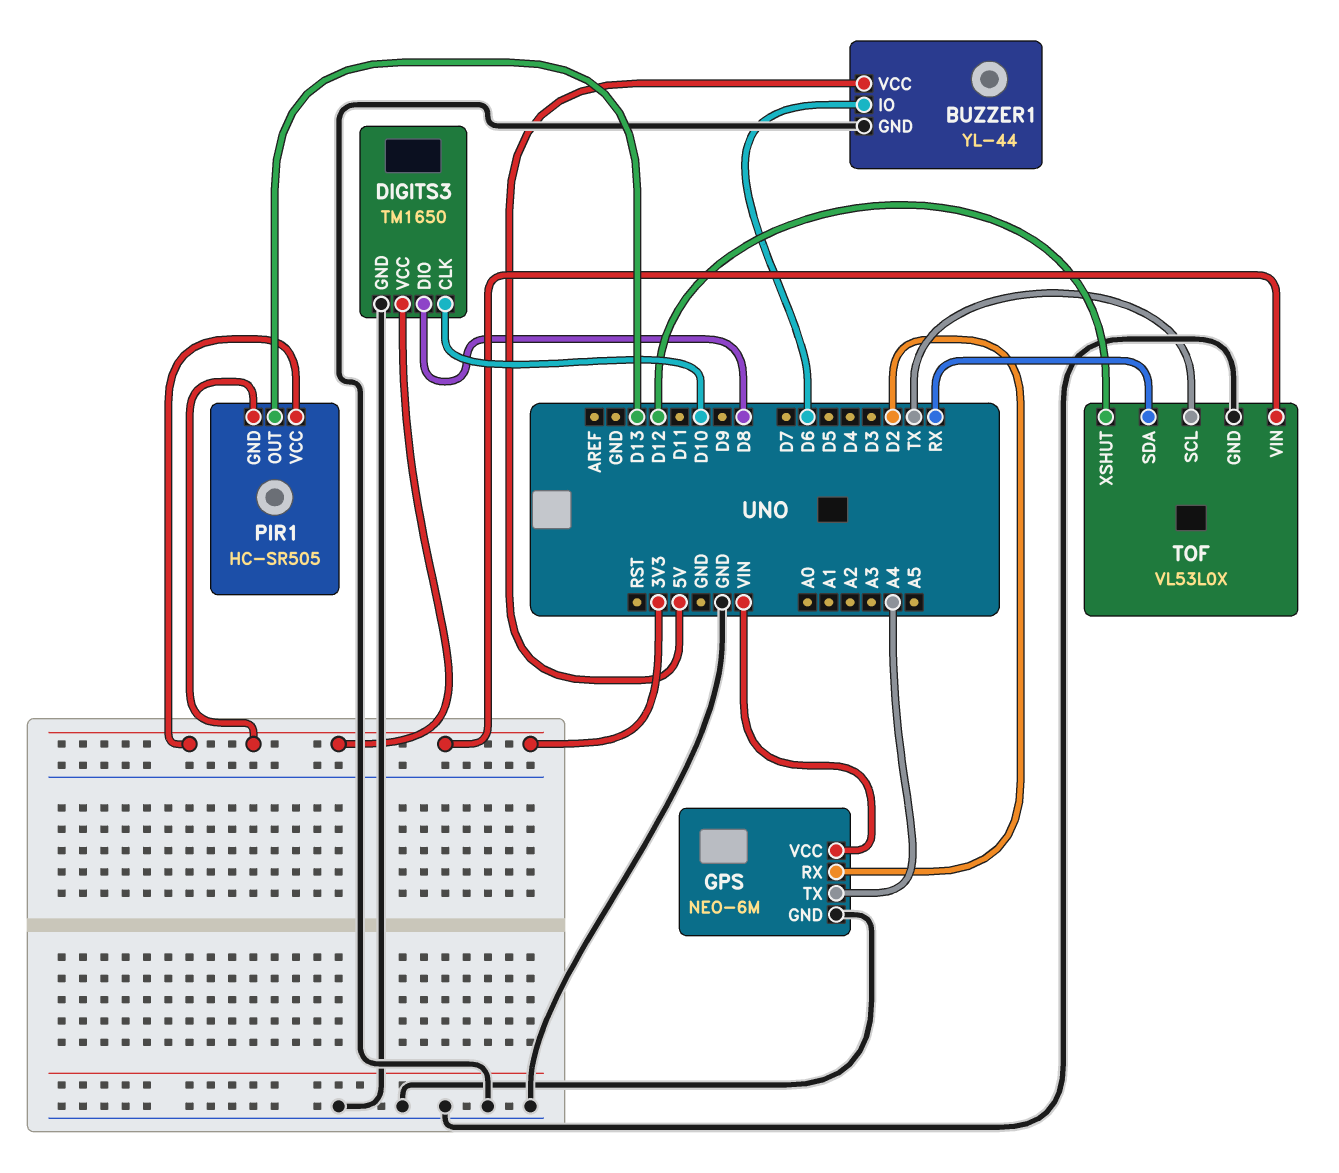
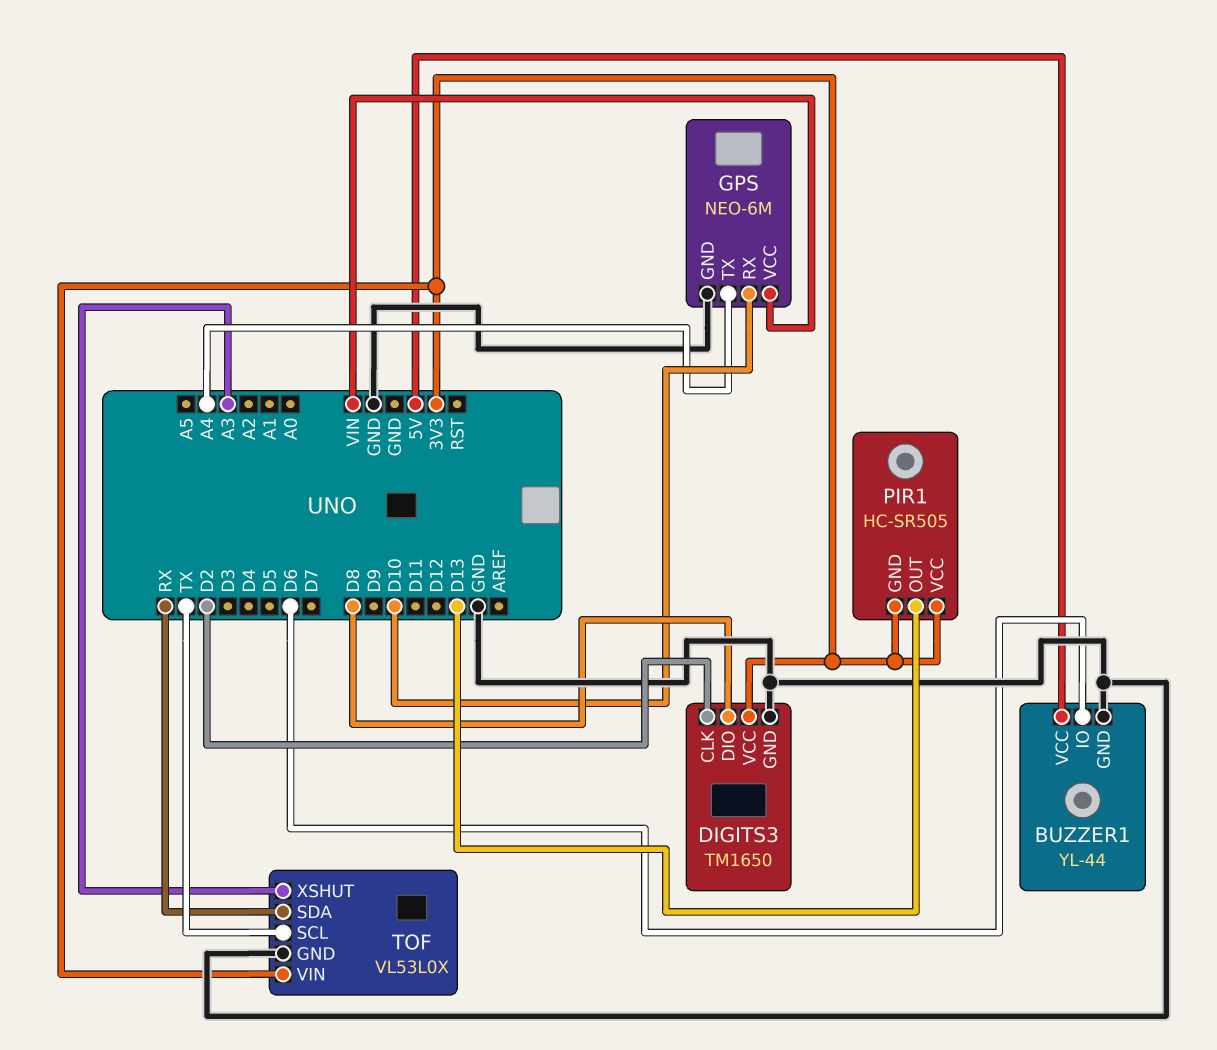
DIGITS3 pin CLK: D10 -> D2
GPS pin RX: D2 -> D10
TOF pin XSHUT: D12 -> A3

